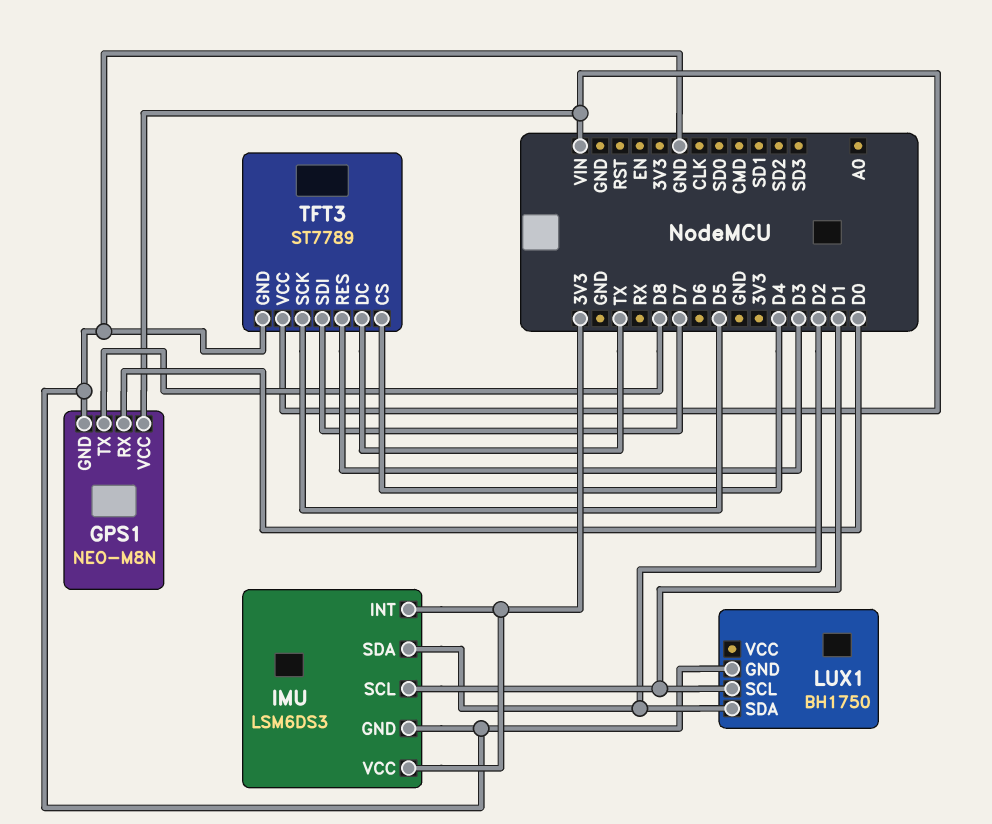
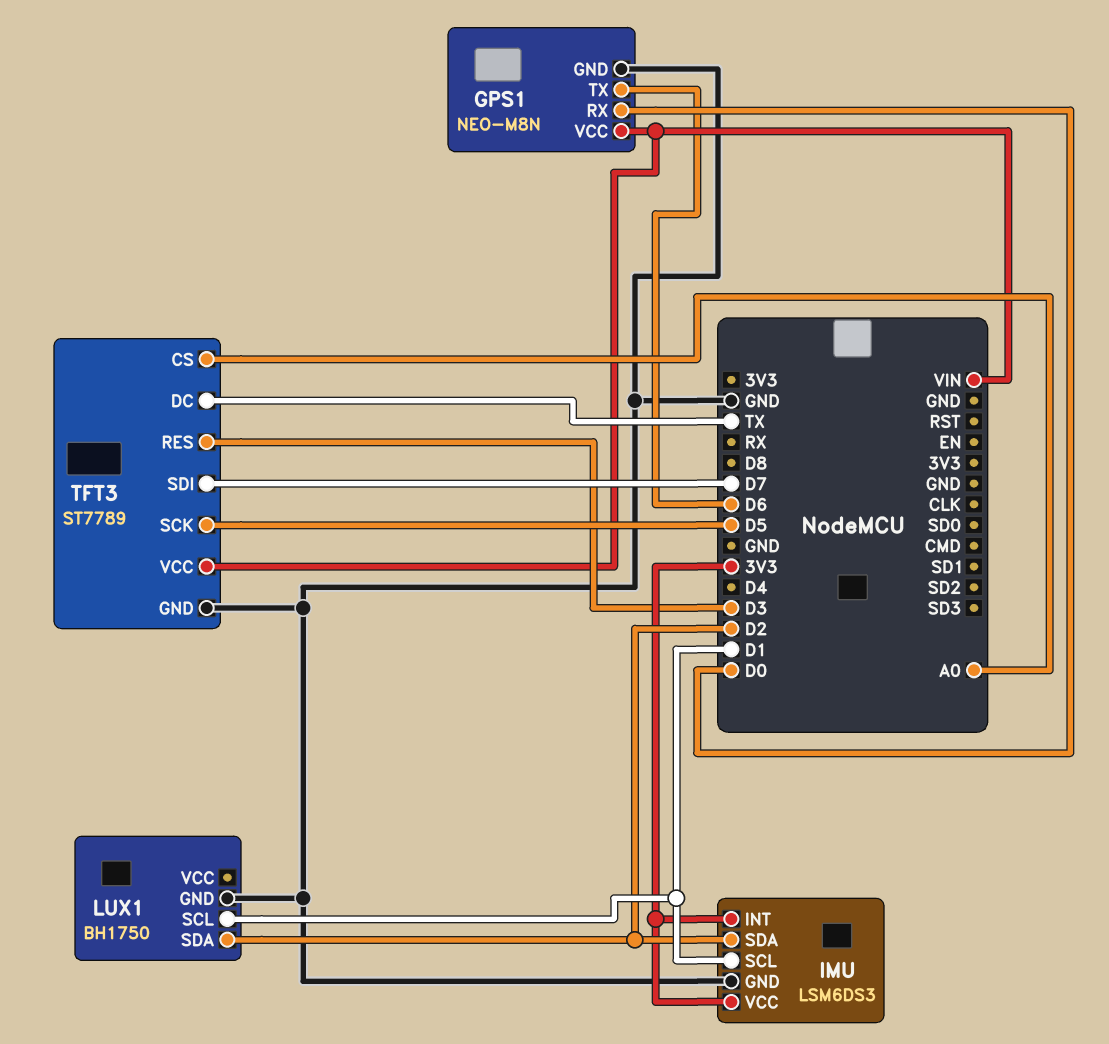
GPS1 pin TX: D8 -> D6
TFT3 pin CS: D4 -> A0

